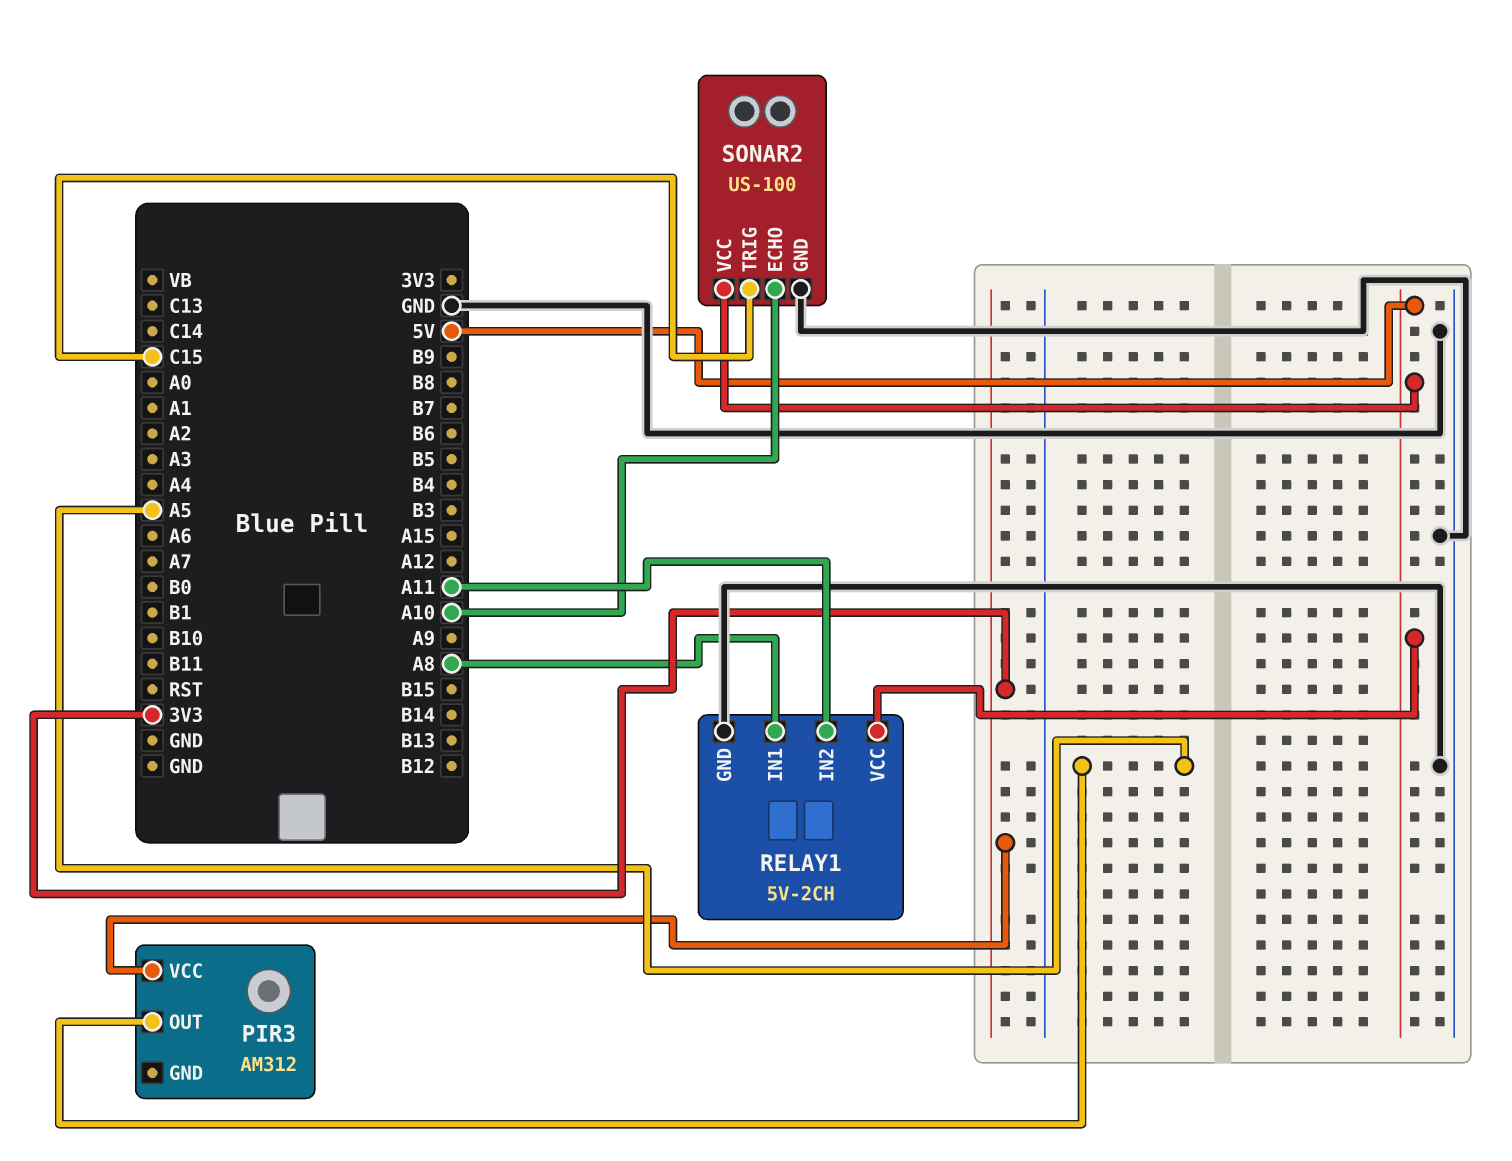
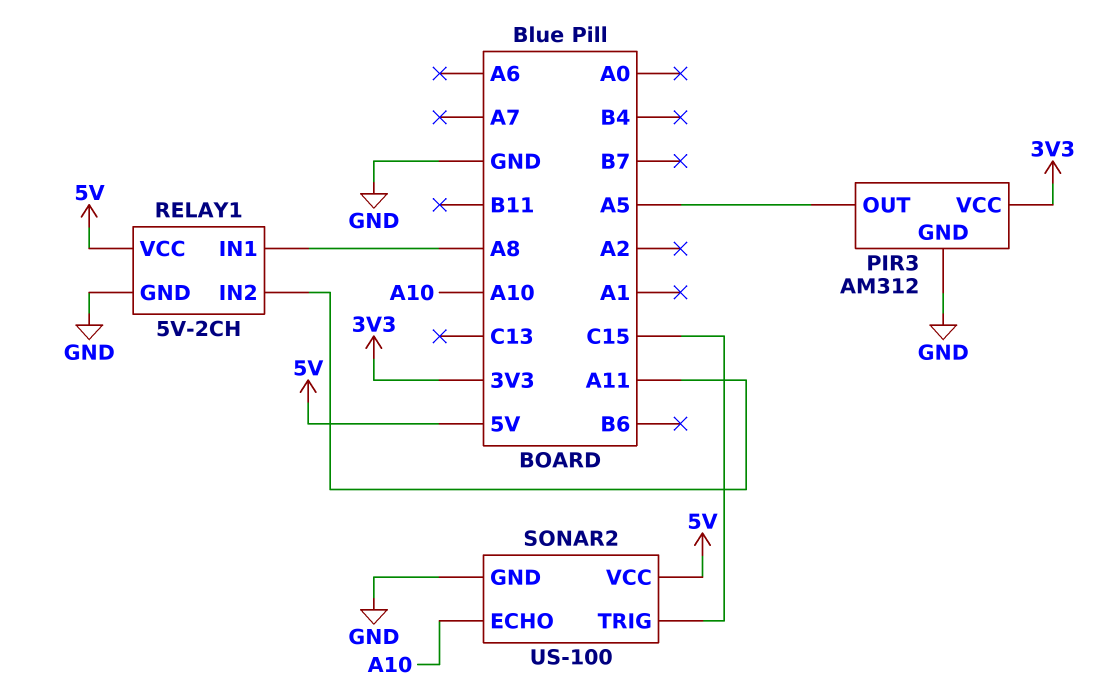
PIR3 pin GND: none -> GND

